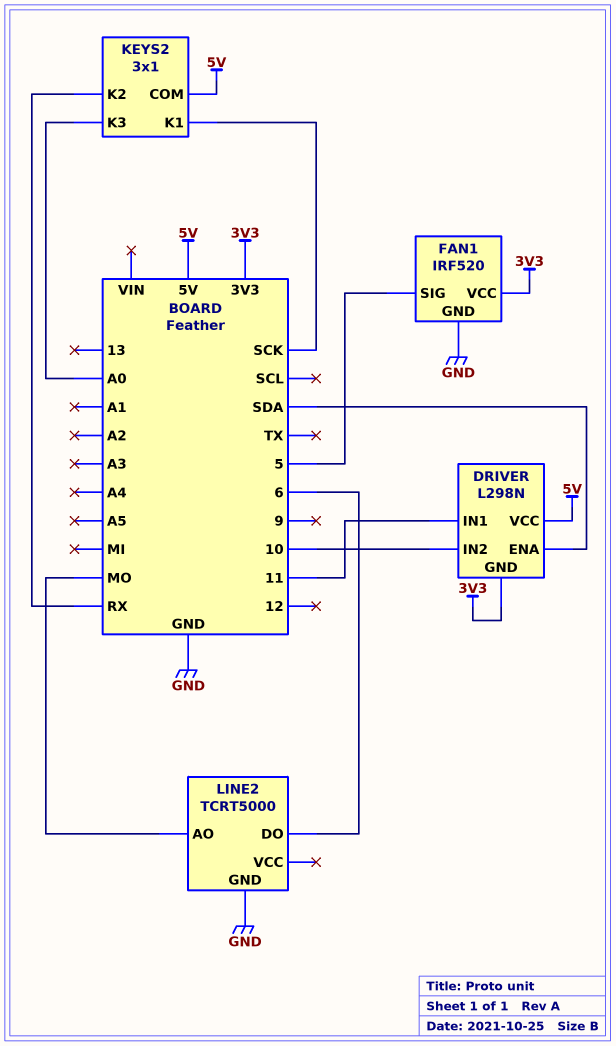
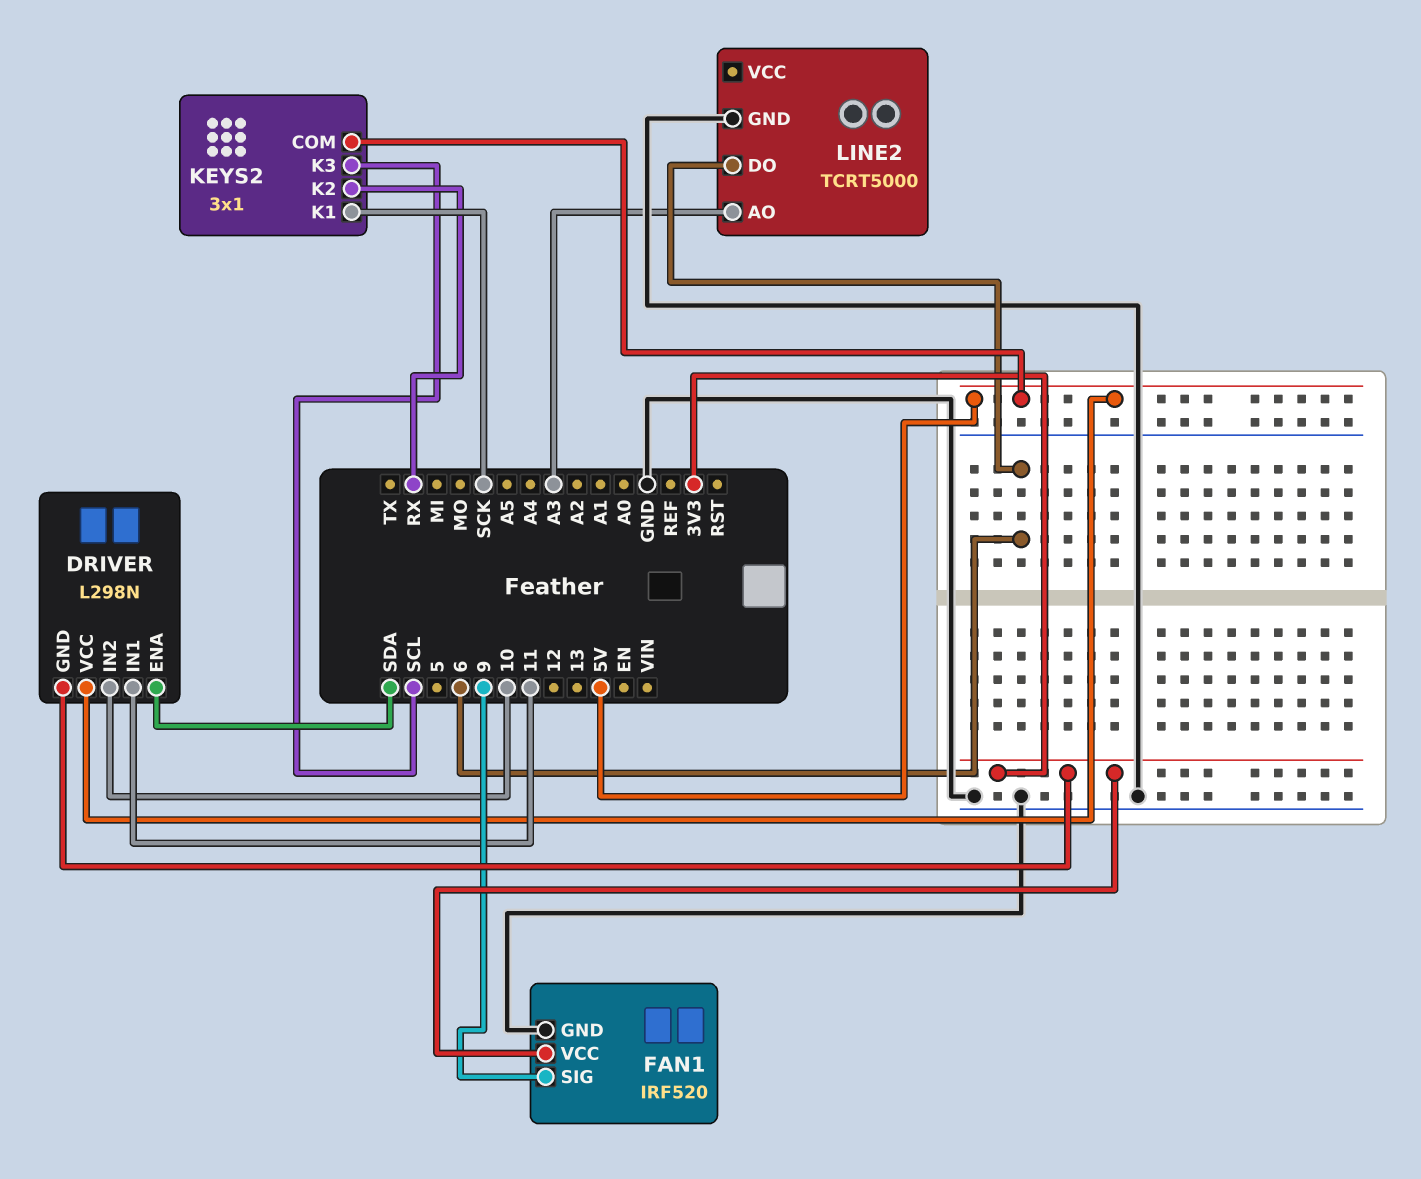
FAN1 pin SIG: 5 -> 9
KEYS2 pin K3: A0 -> SCL
LINE2 pin AO: MO -> A3

